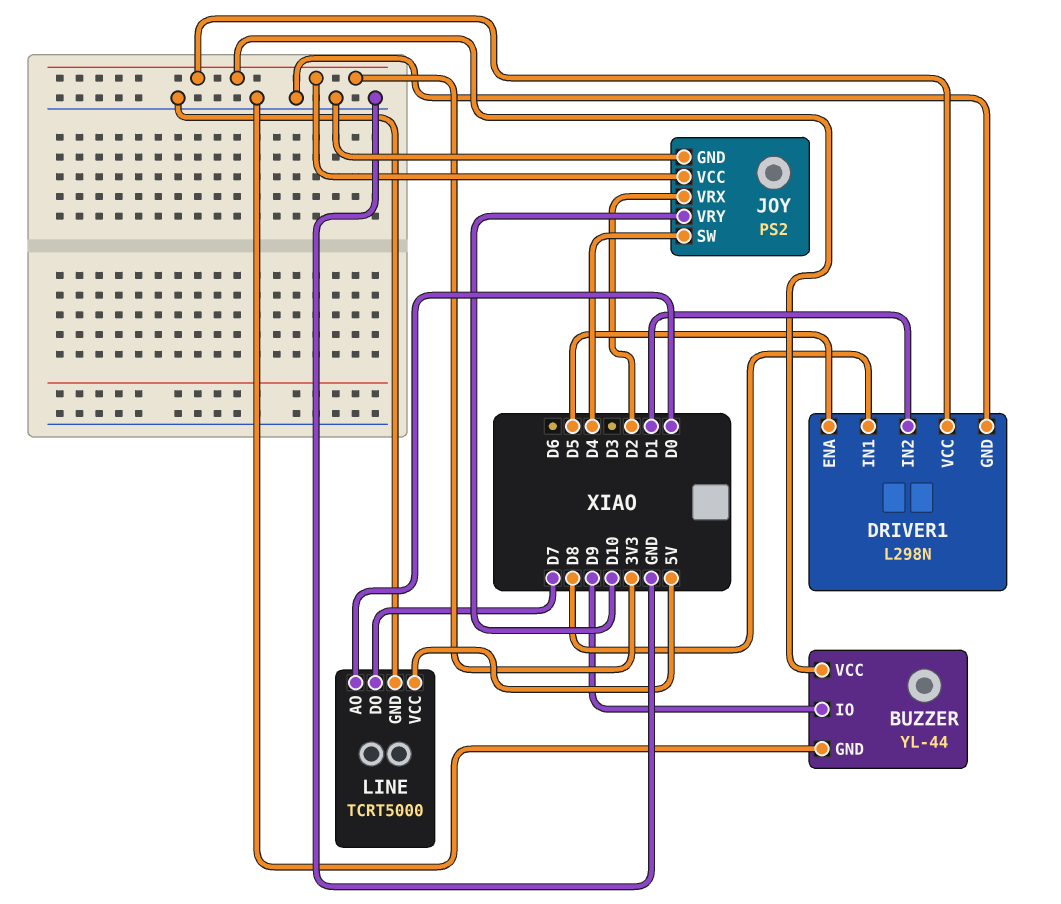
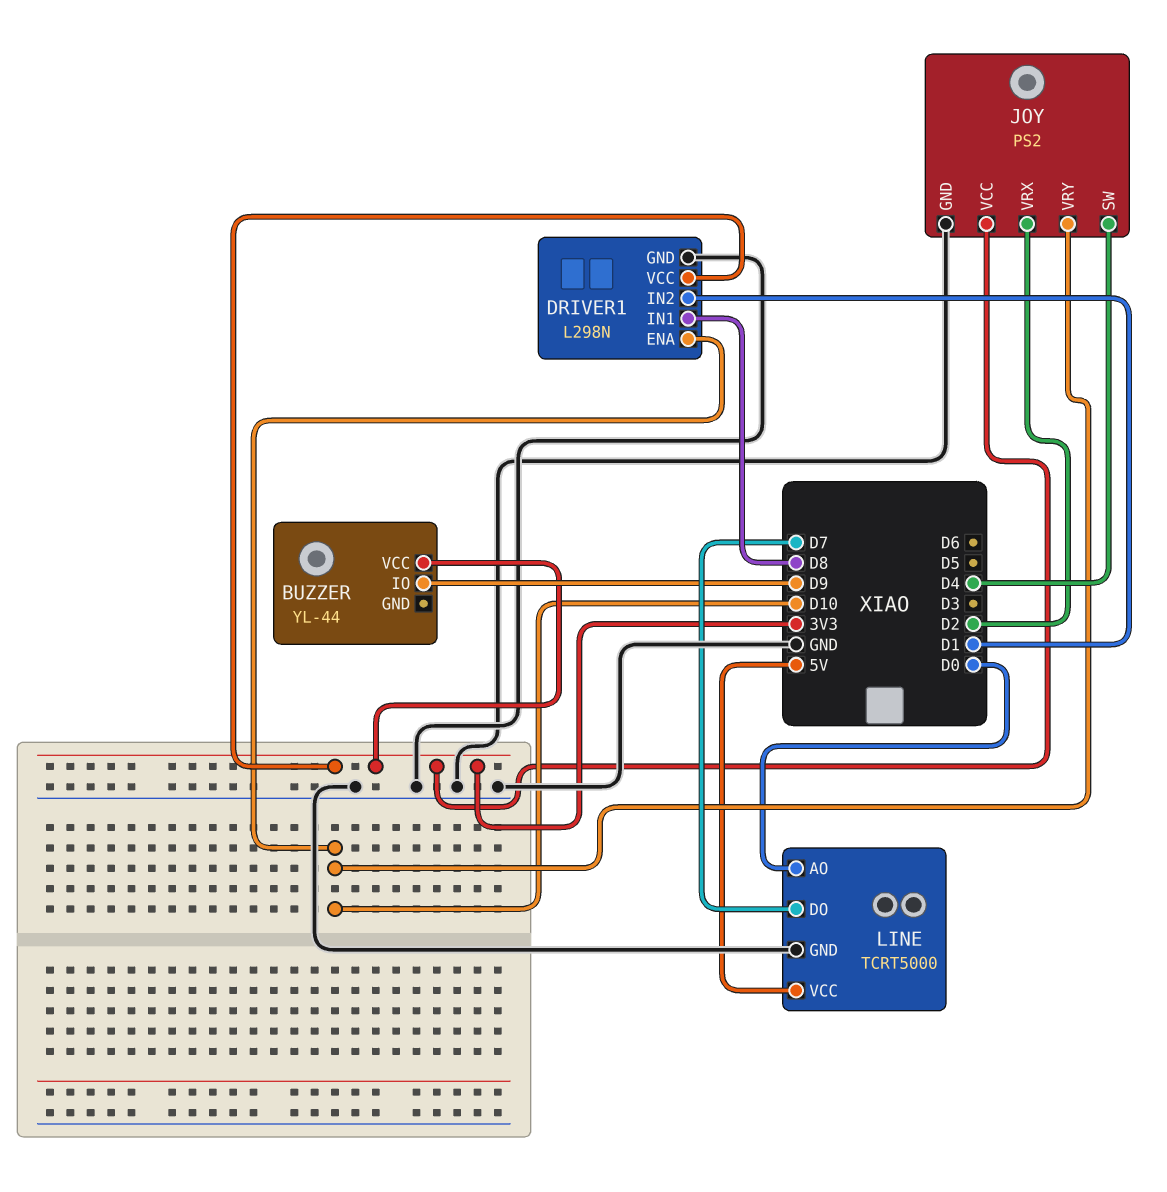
BUZZER pin GND: GND -> none
DRIVER1 pin ENA: D5 -> D10

